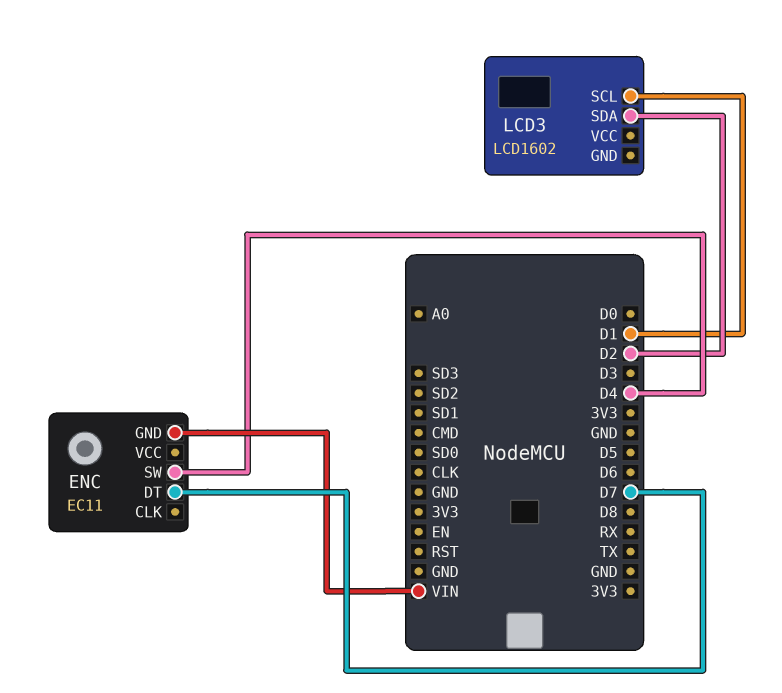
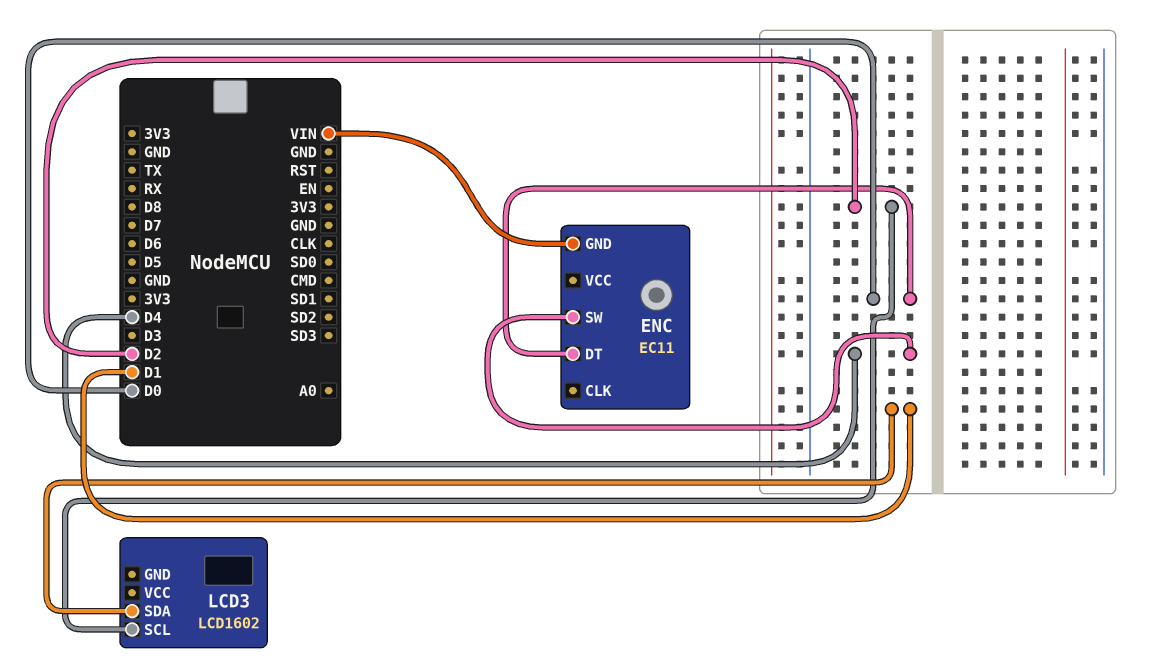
ENC pin DT: D7 -> D0
LCD3 pin SCL: D1 -> D2
LCD3 pin SDA: D2 -> D1

